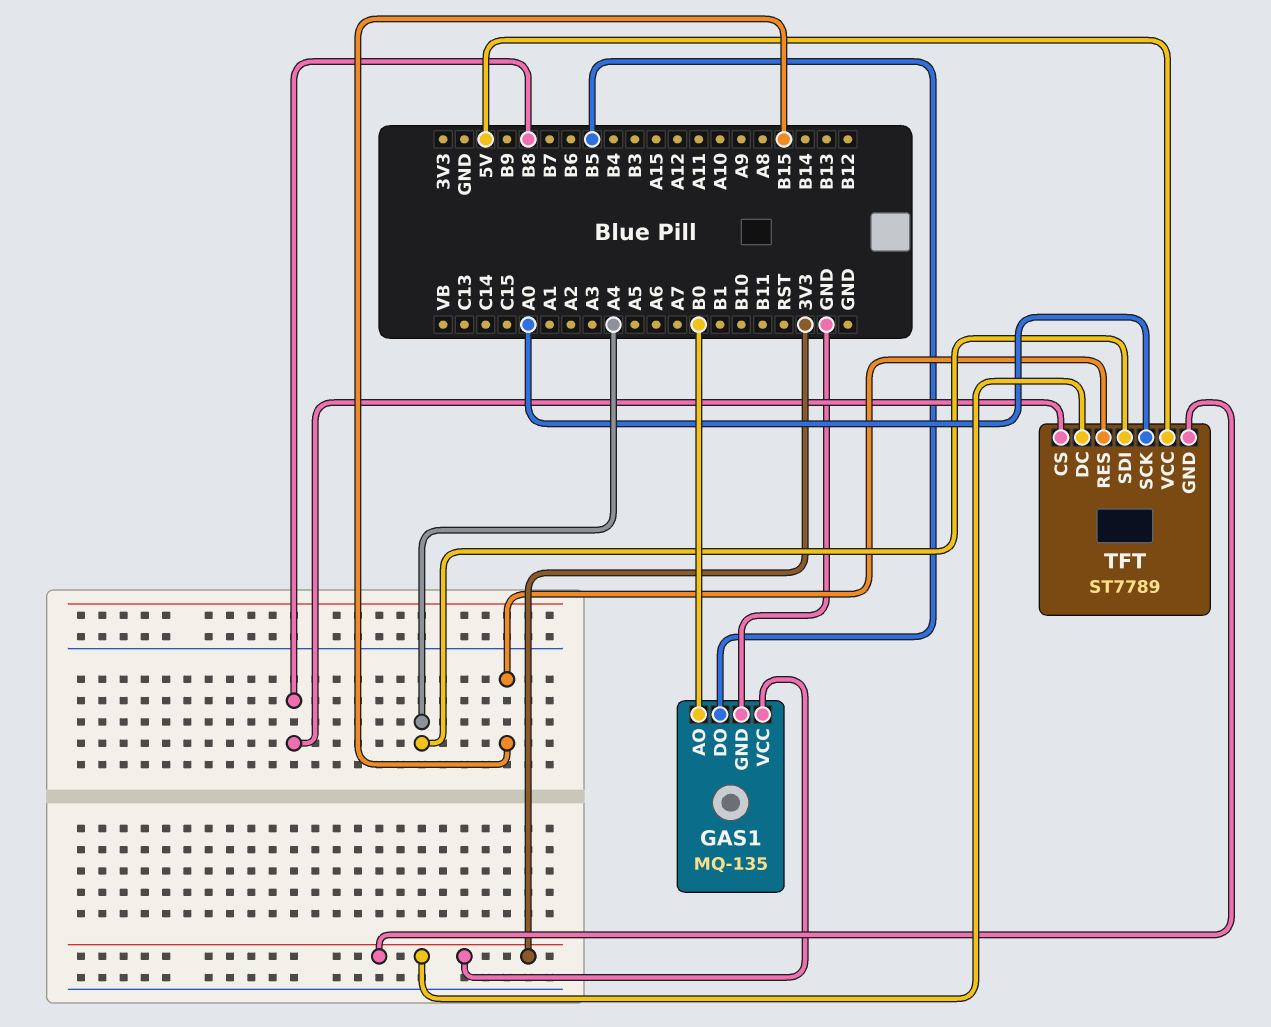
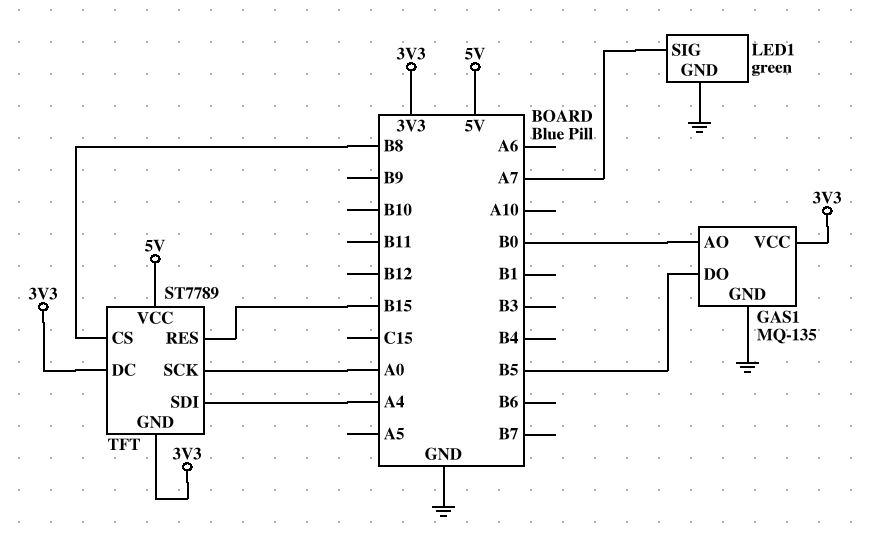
LED1: none -> green
LED1 pin GND: none -> GND
LED1 pin SIG: none -> A7

